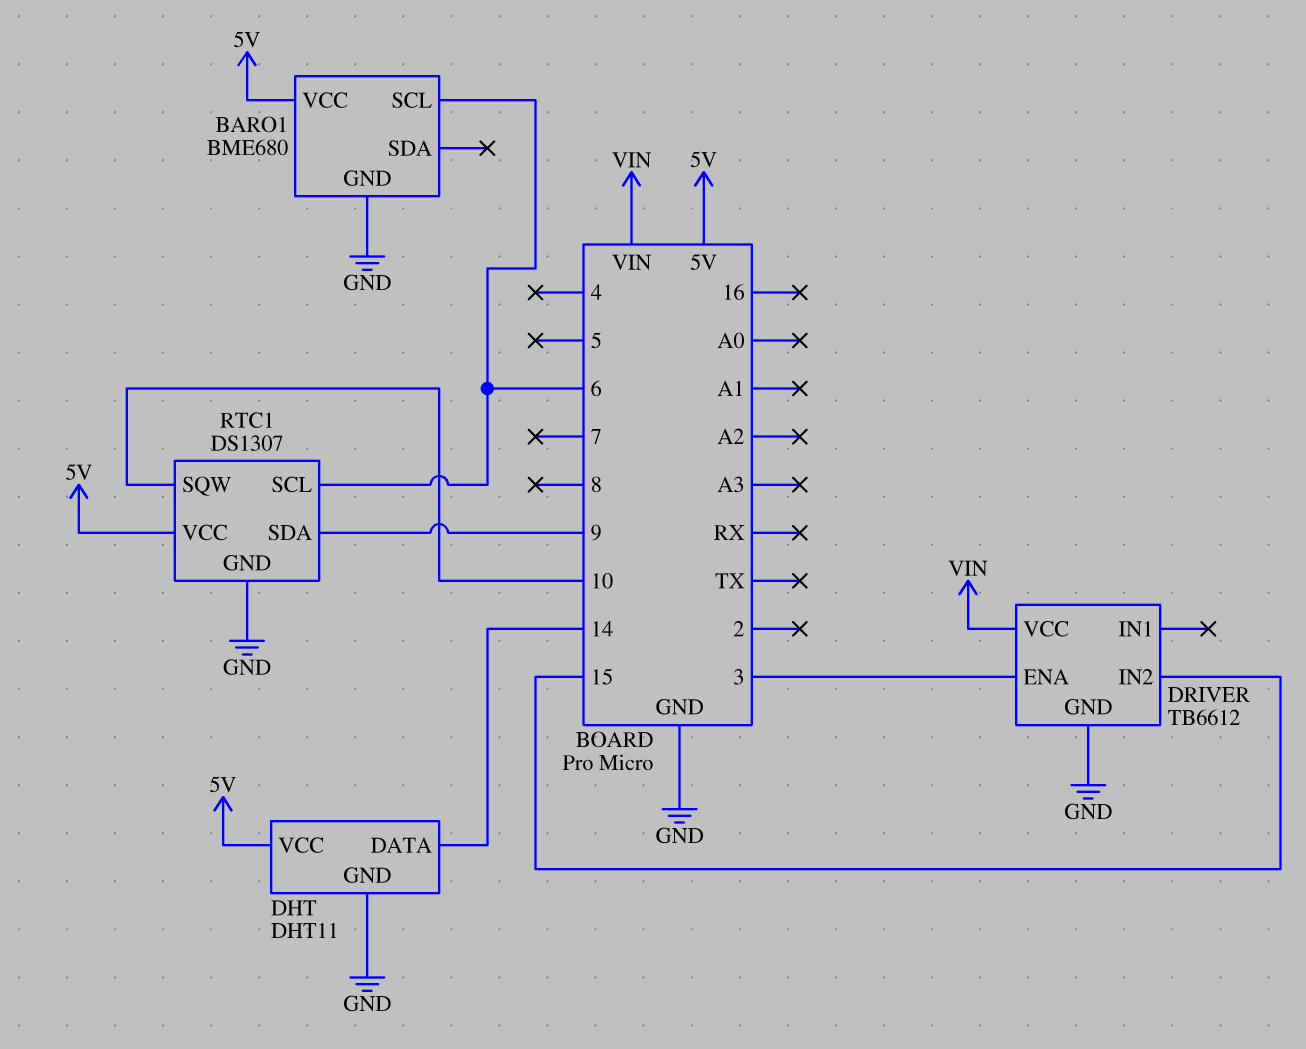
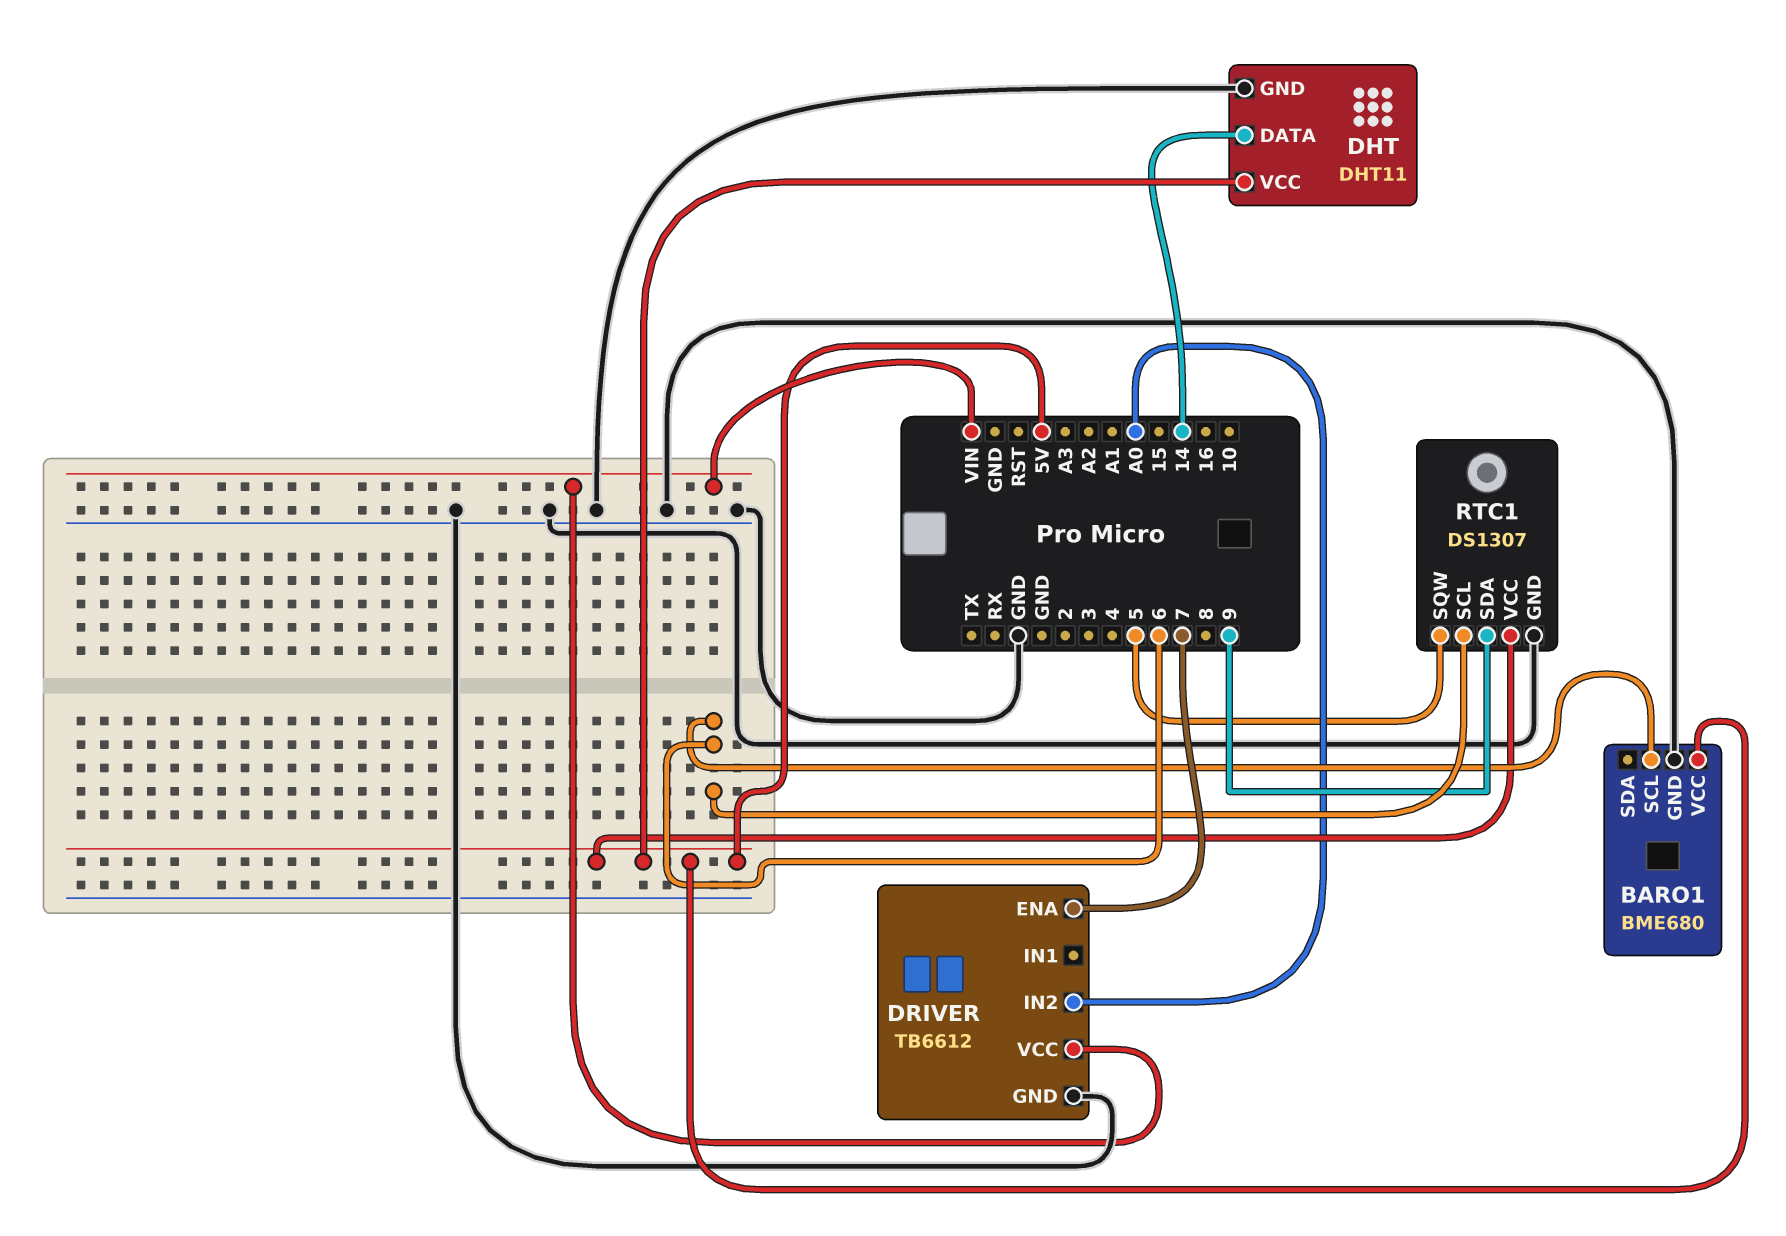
DRIVER pin ENA: 3 -> 7
DRIVER pin IN2: 15 -> A0
RTC1 pin SQW: 10 -> 5

